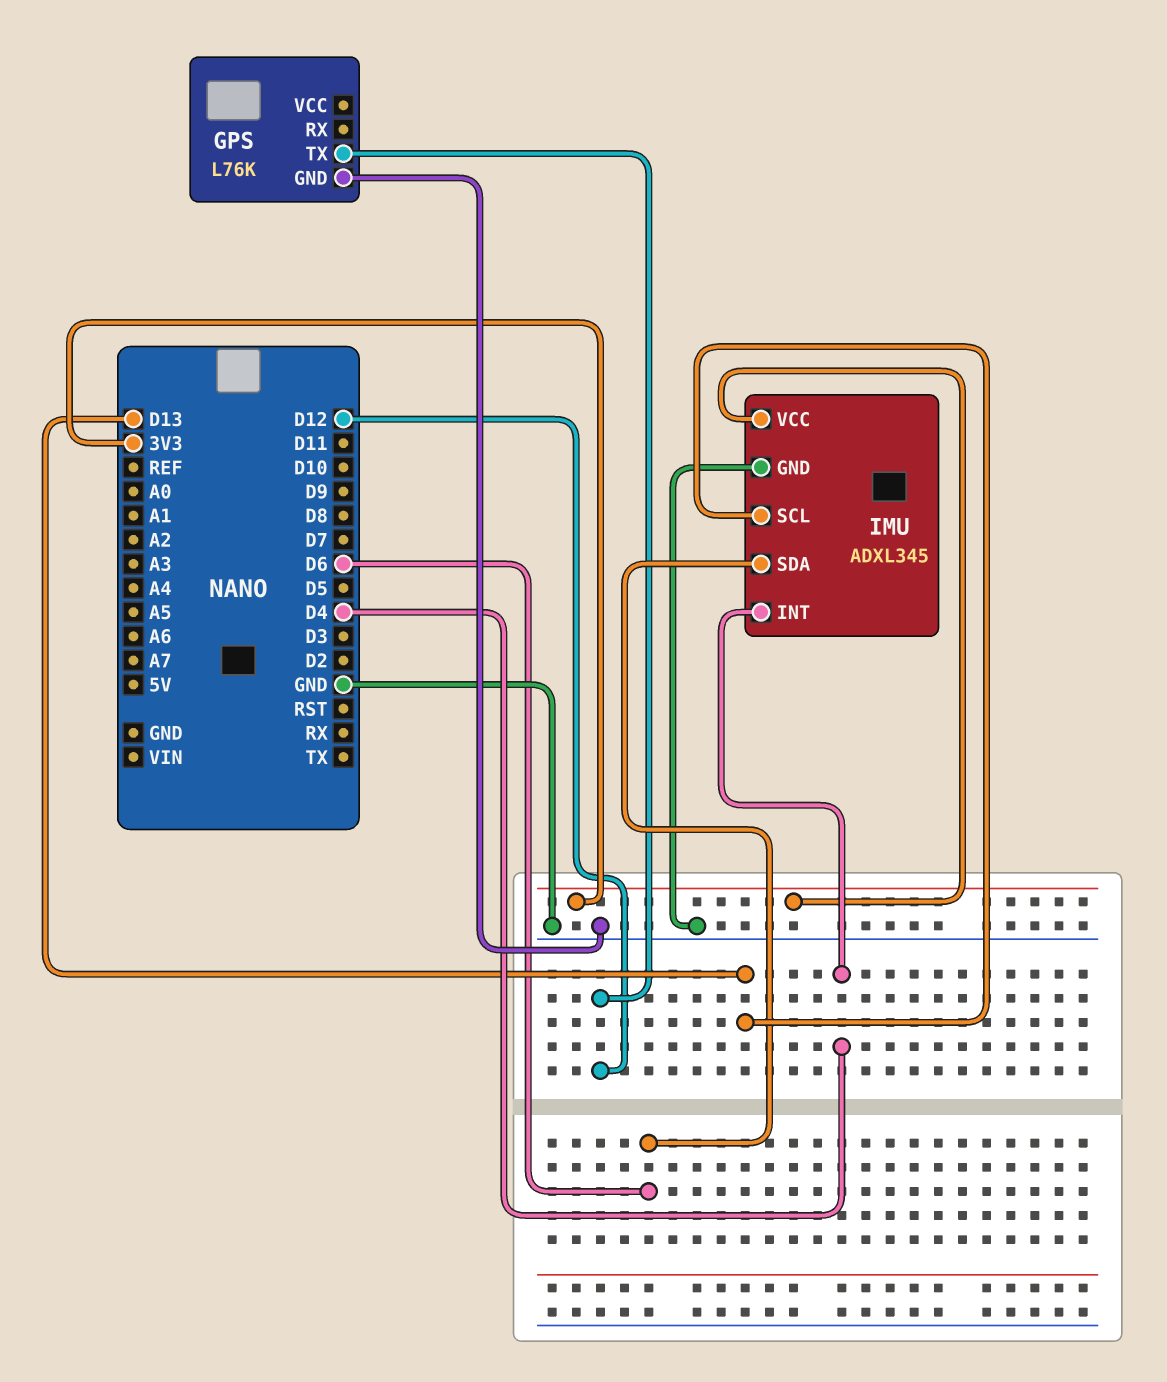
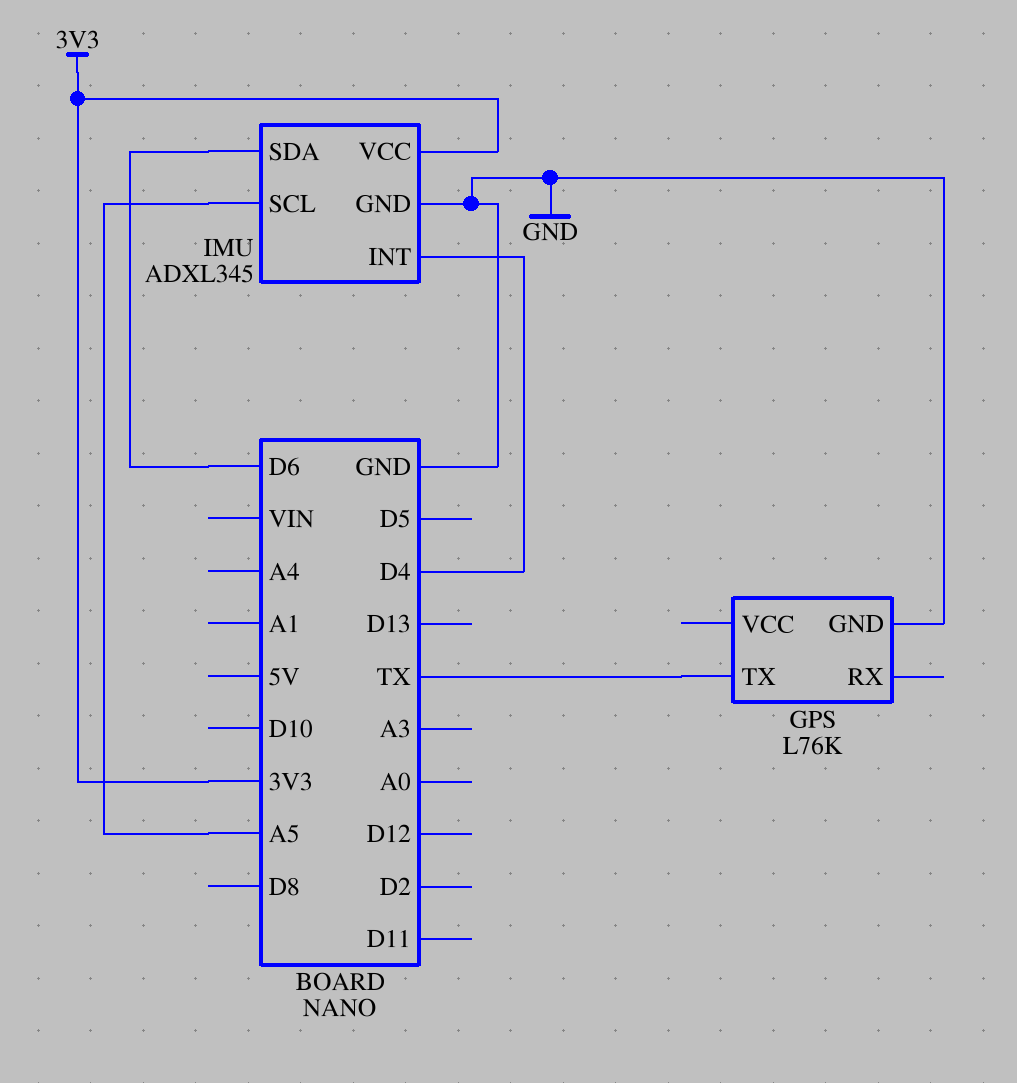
GPS pin TX: D12 -> TX
IMU pin SCL: D13 -> A5

